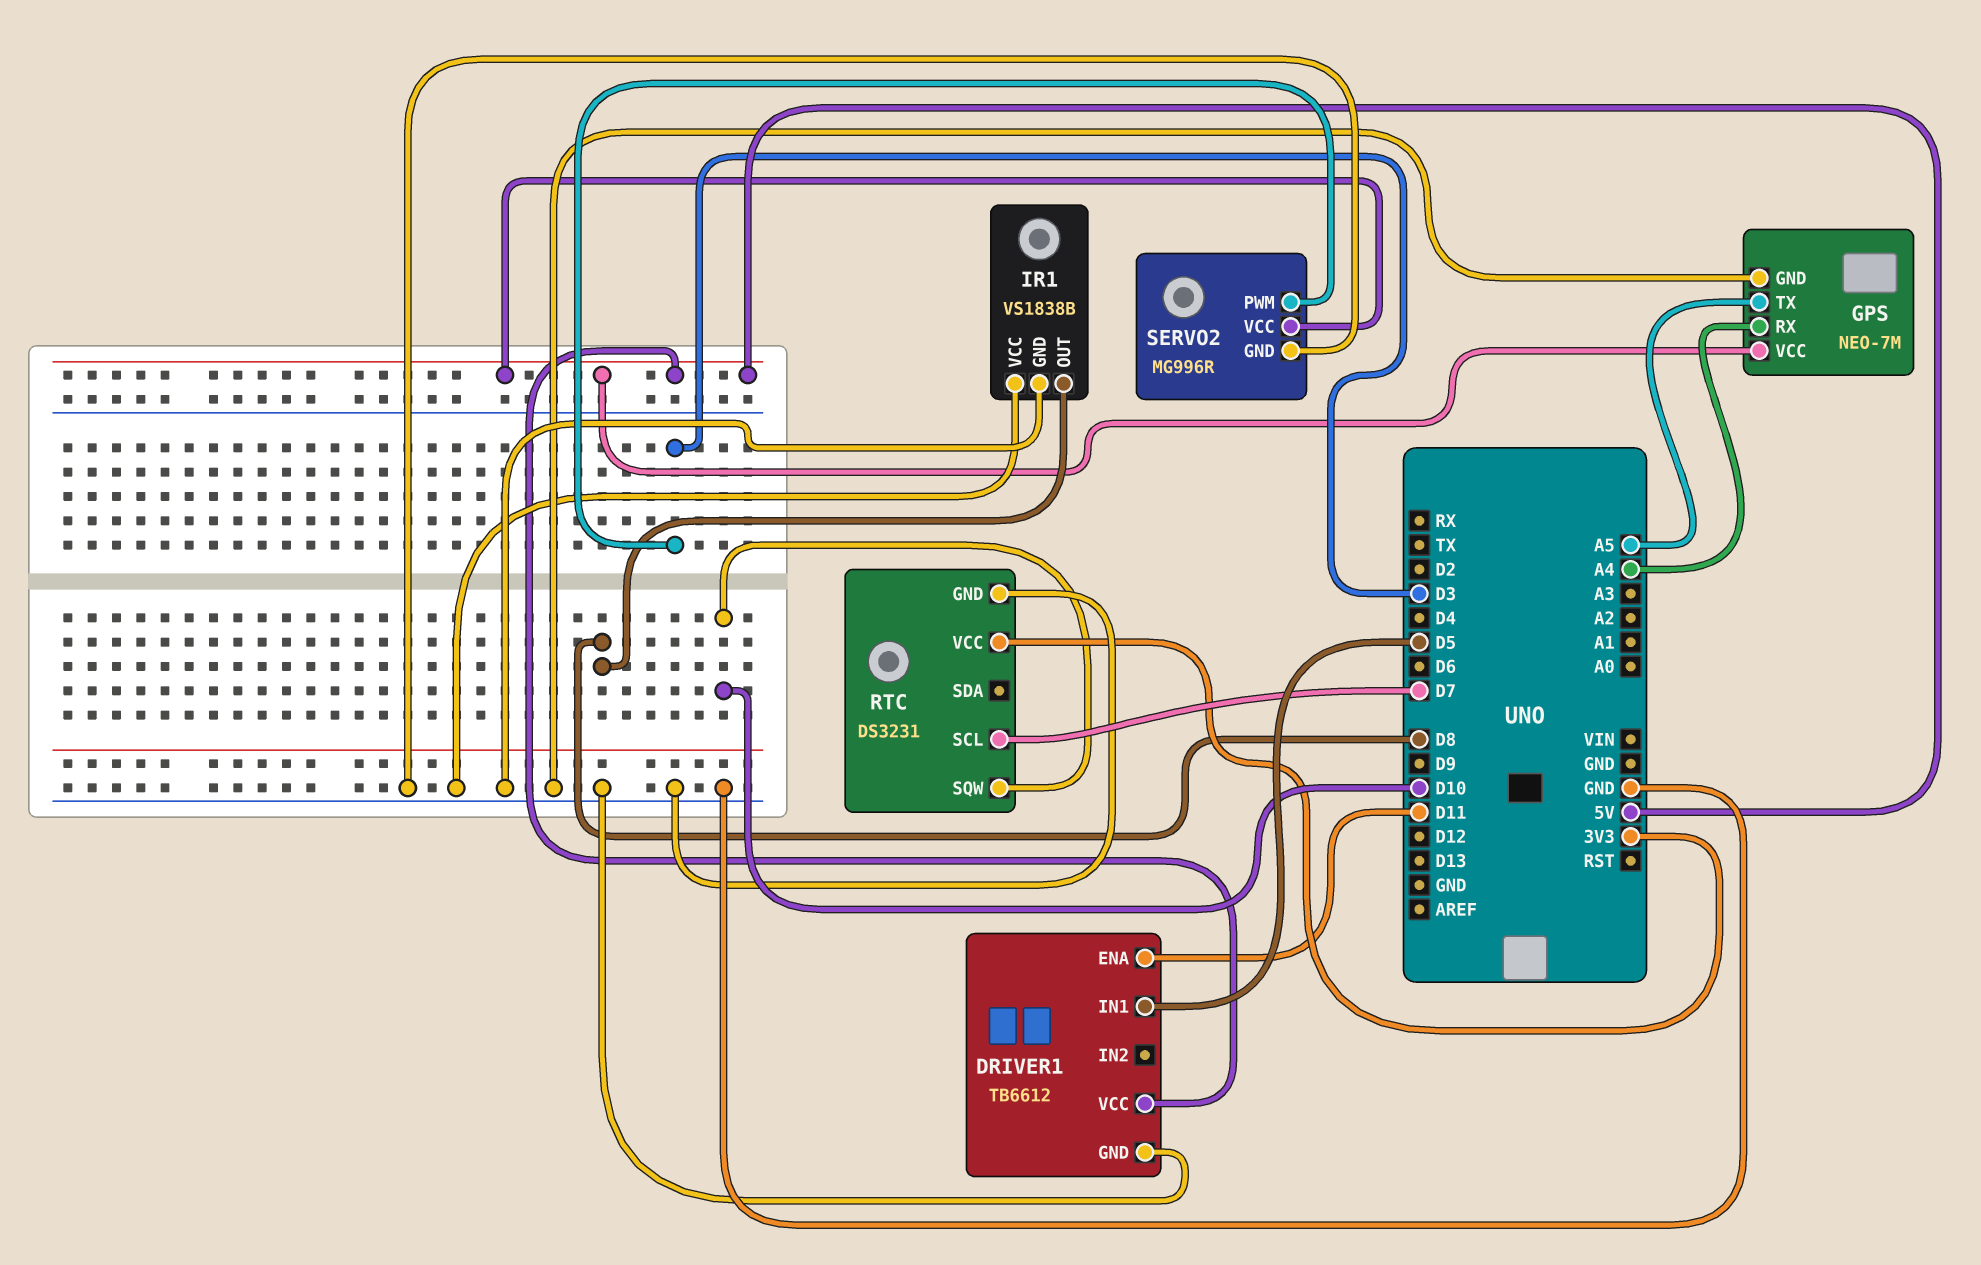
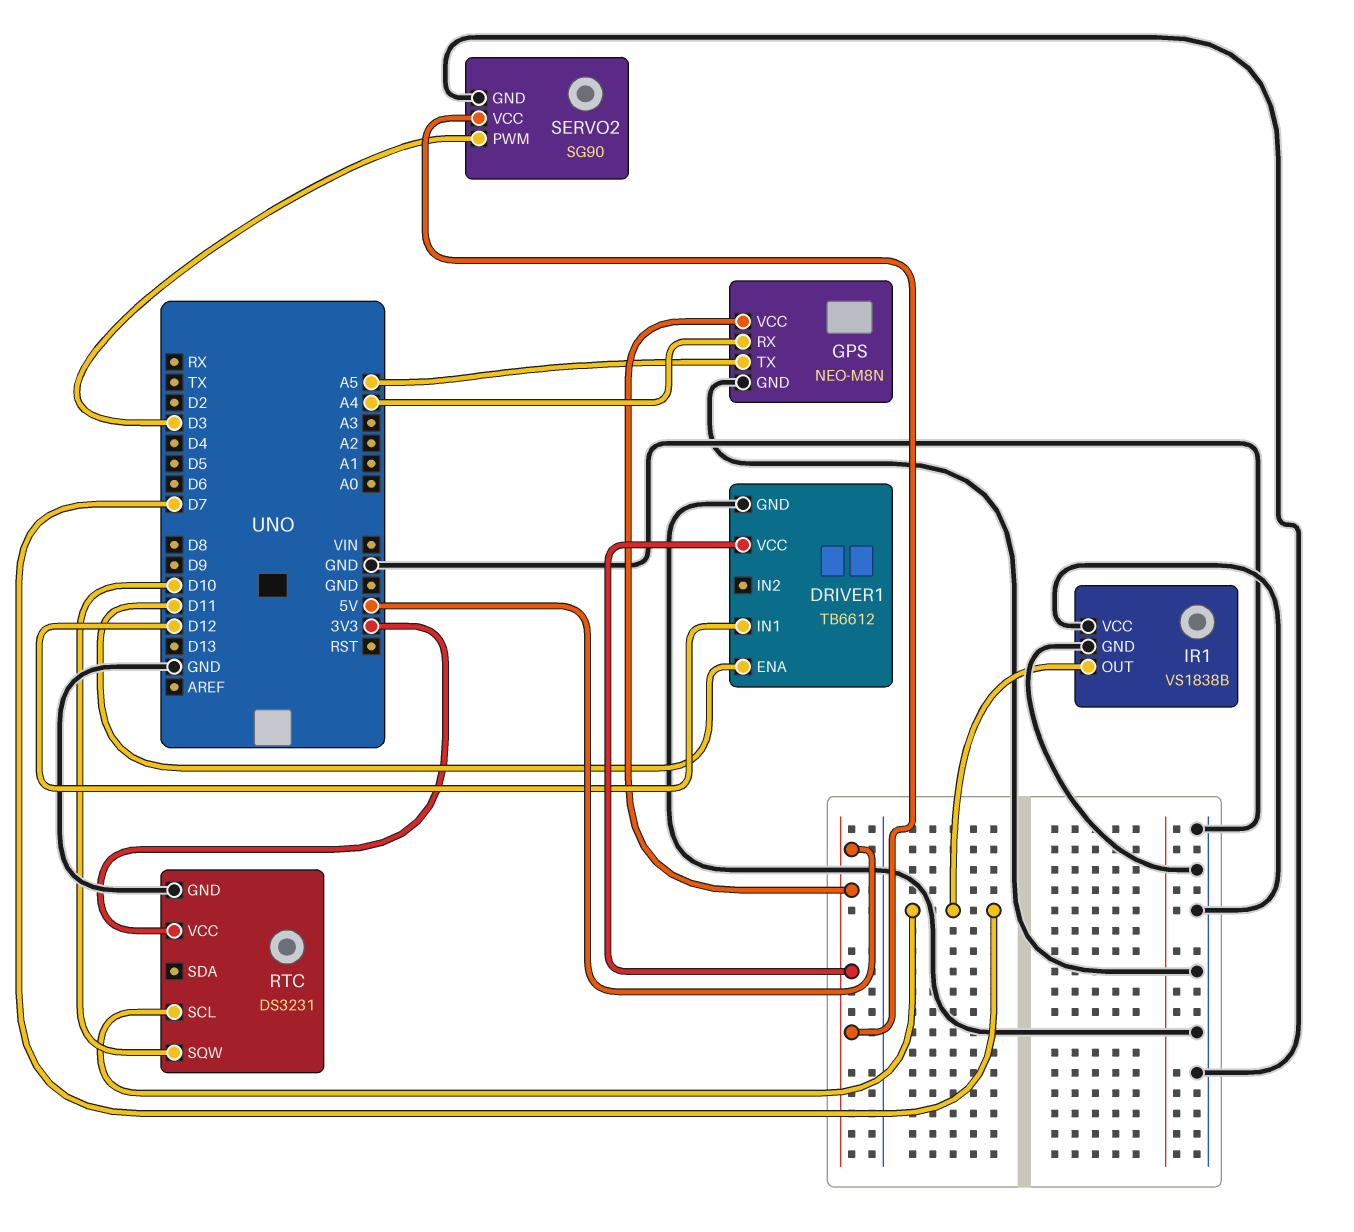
DRIVER1 pin IN1: D5 -> D12
GPS: NEO-7M -> NEO-M8N
IR1 pin OUT: D8 -> D7
SERVO2: MG996R -> SG90

